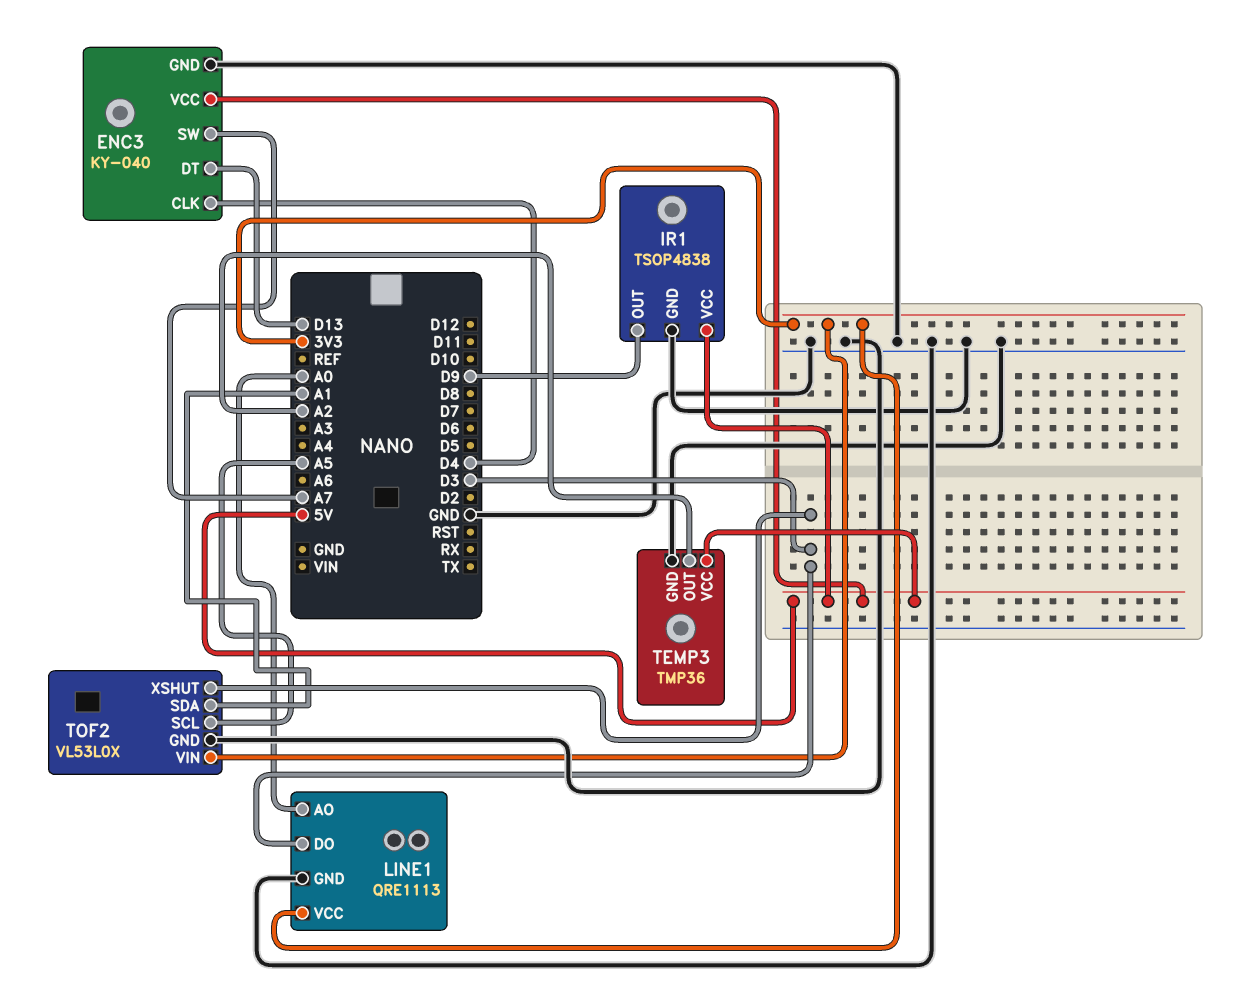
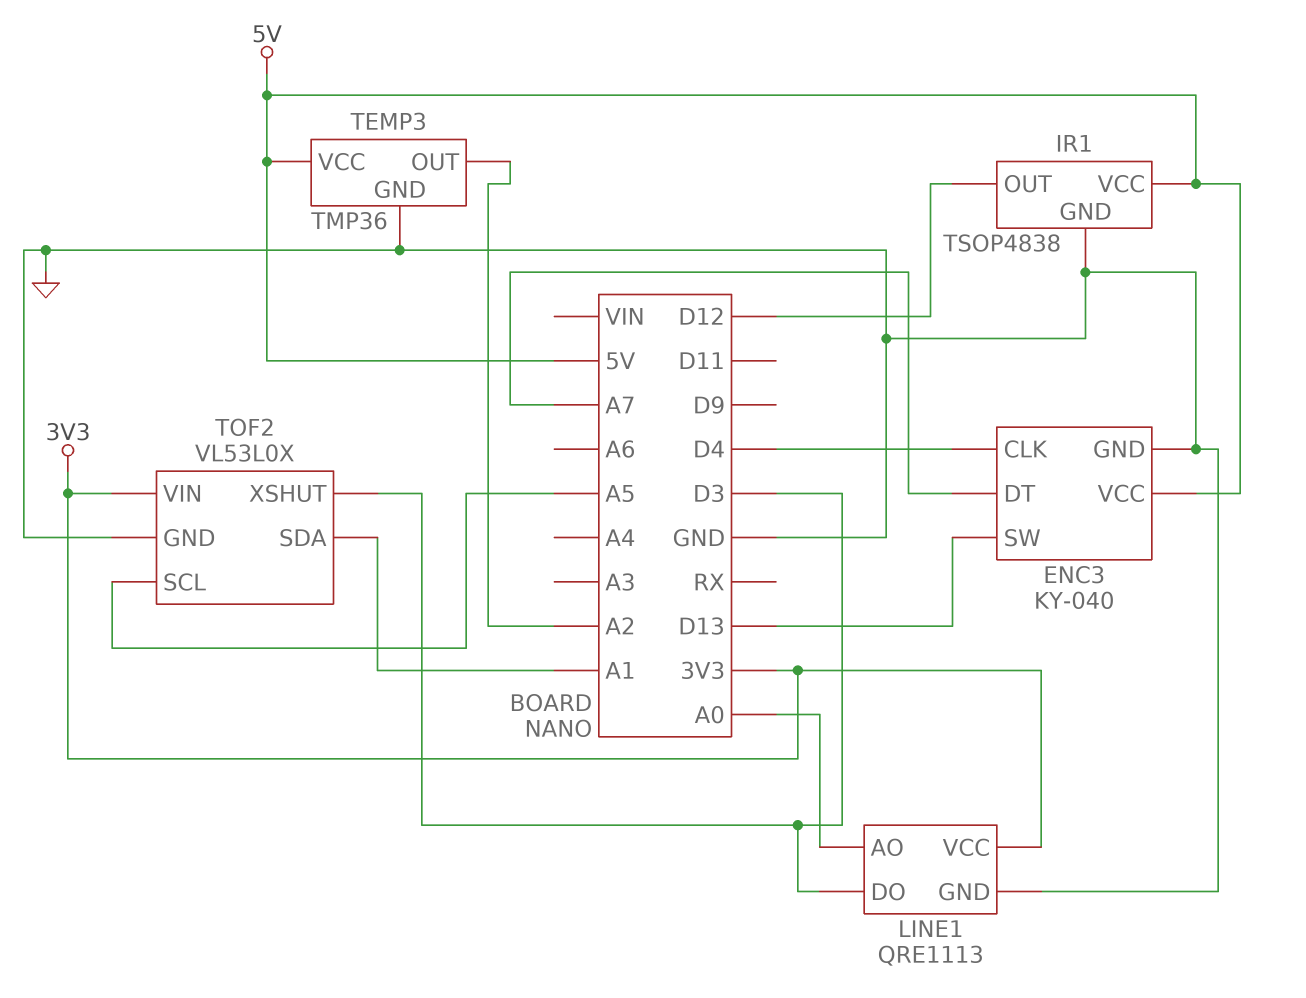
ENC3 pin DT: D13 -> A7
ENC3 pin SW: A7 -> D13
IR1 pin OUT: D9 -> D12

